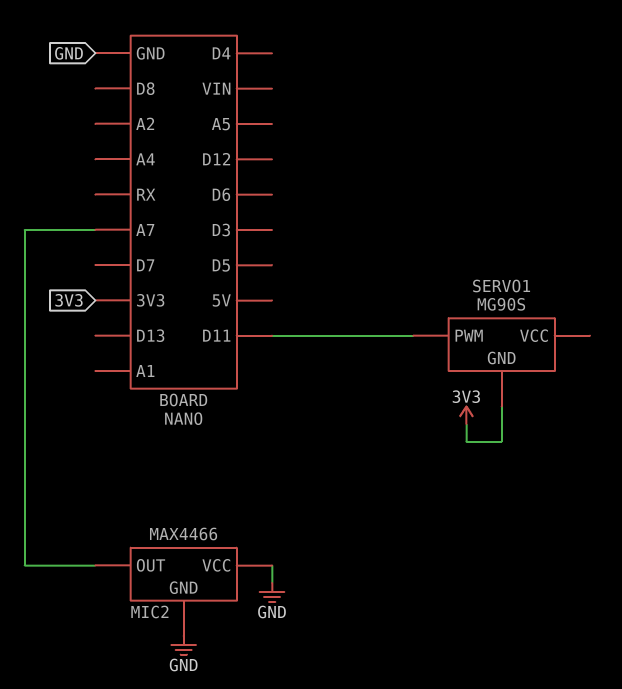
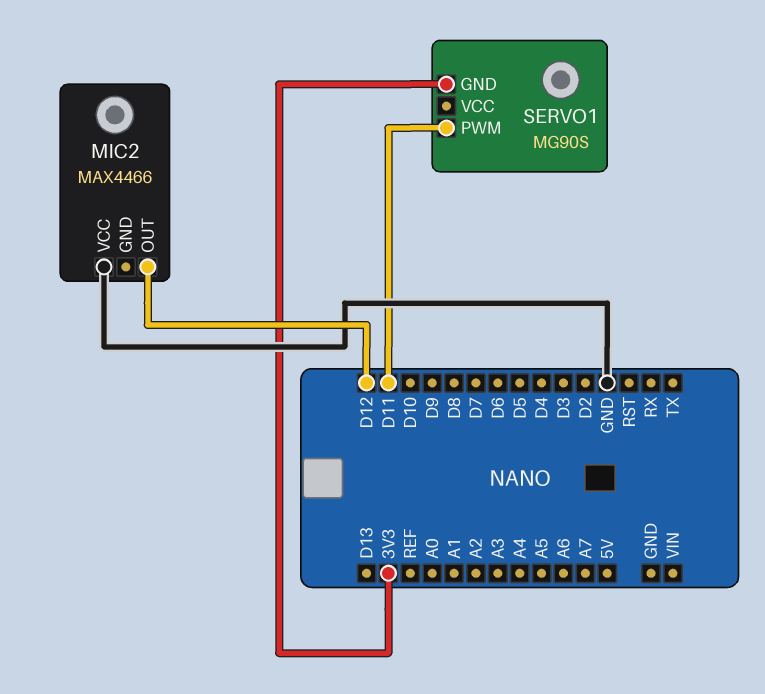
MIC2 pin GND: GND -> none
MIC2 pin OUT: A7 -> D12

